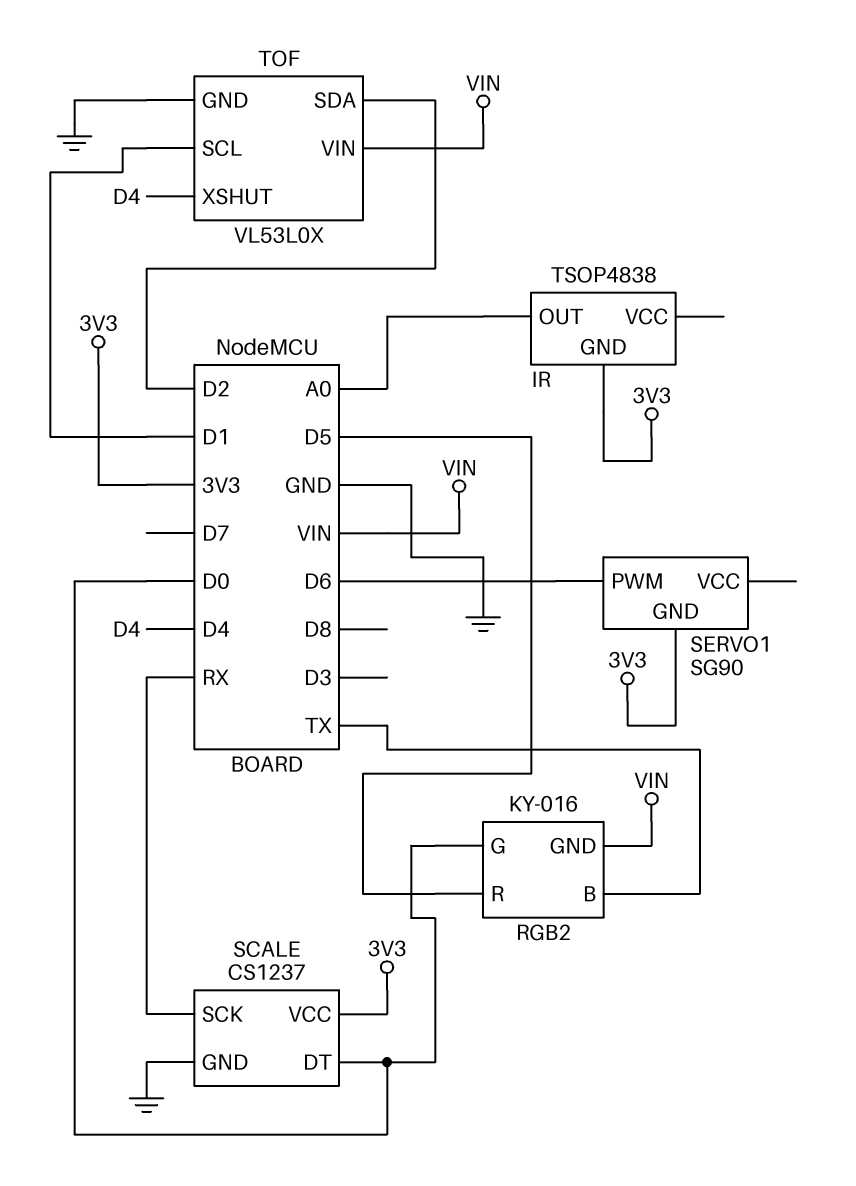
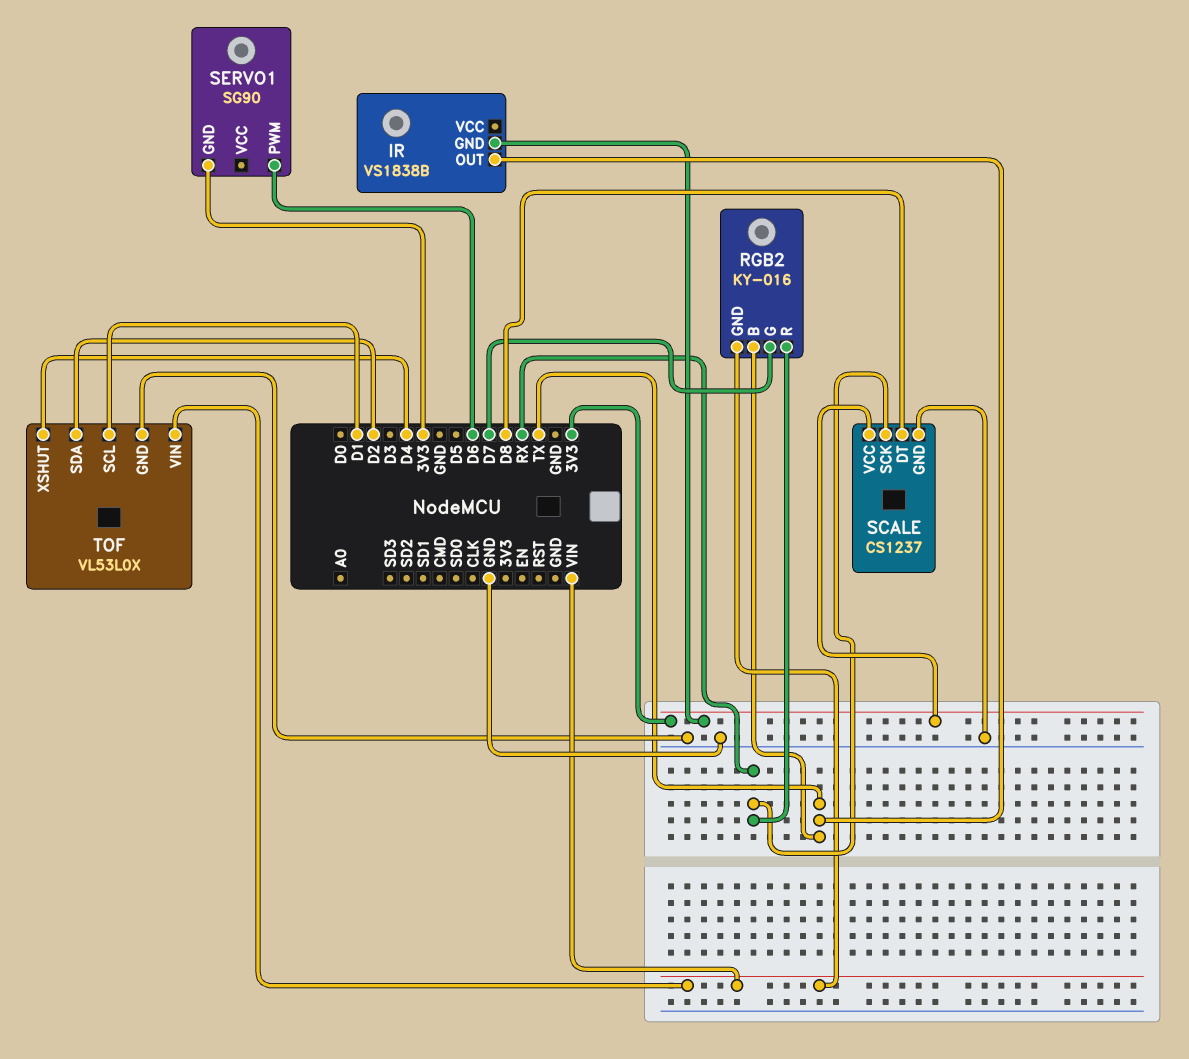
IR: TSOP4838 -> VS1838B
IR pin OUT: A0 -> TX
RGB2 pin G: D0 -> D7
RGB2 pin R: D5 -> RX
SCALE pin DT: D0 -> D8

